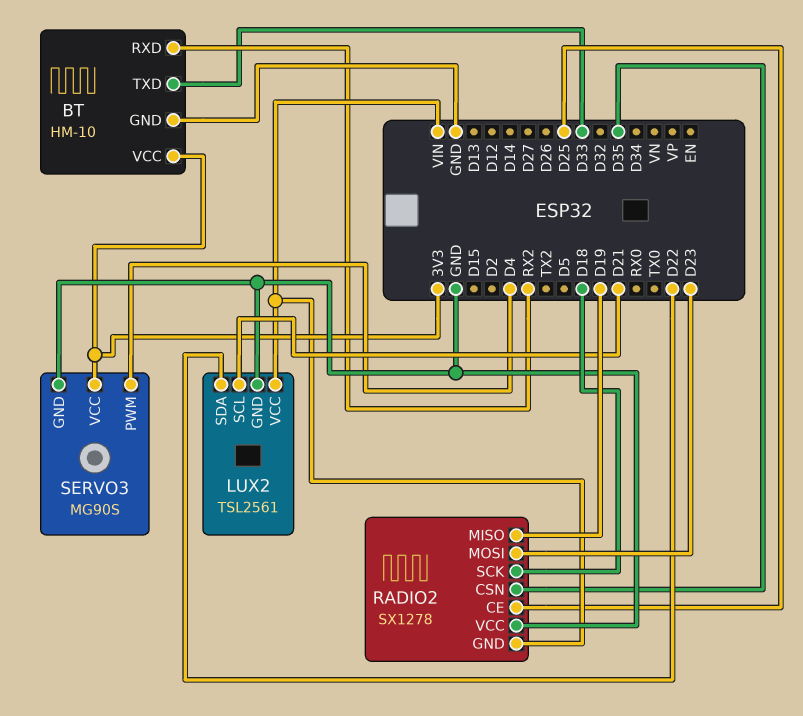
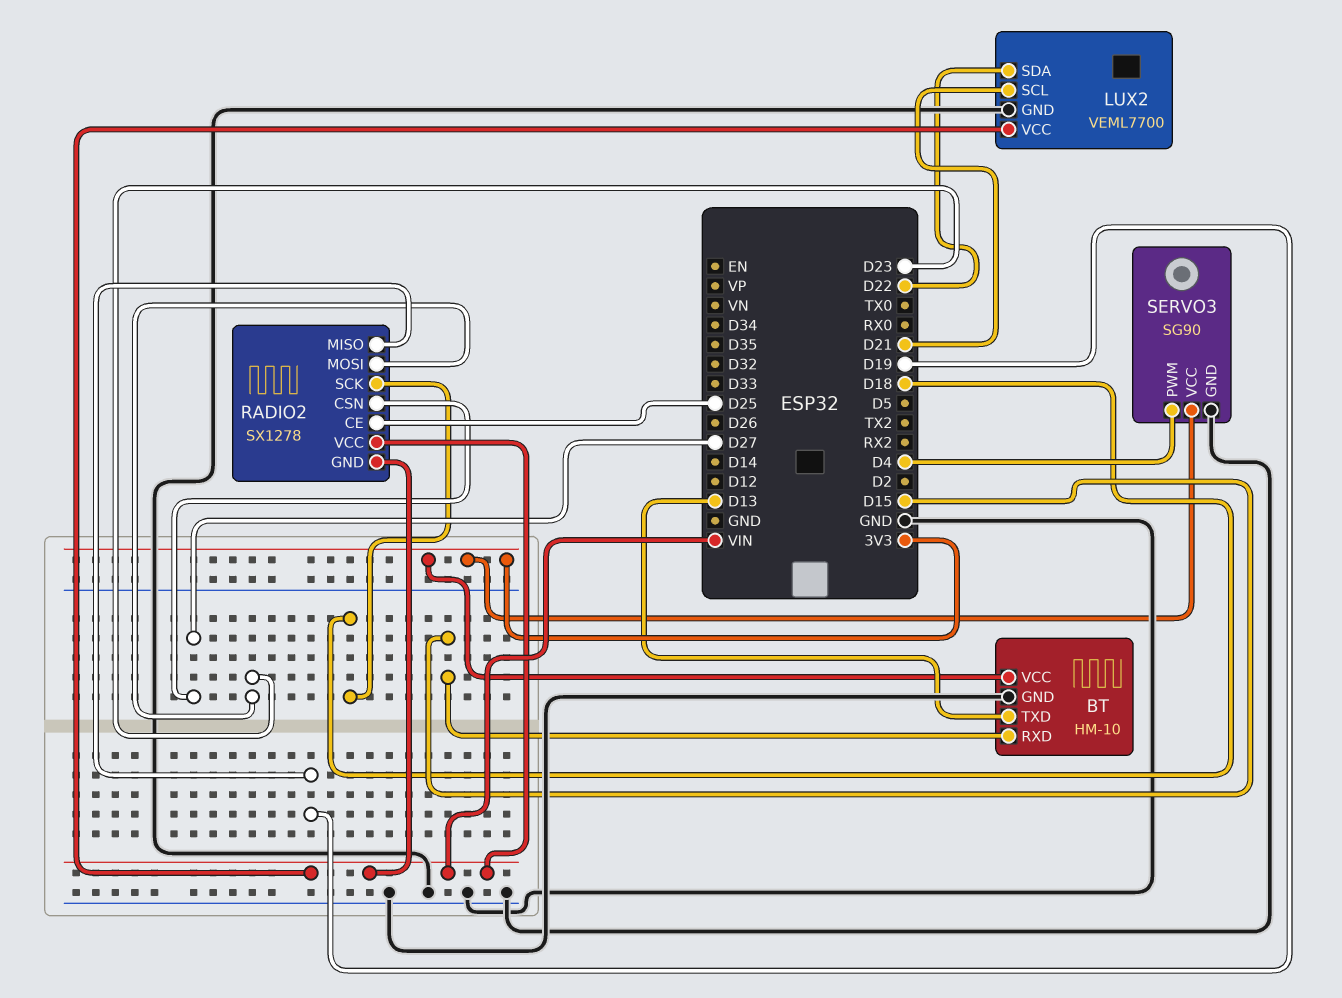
BT pin RXD: RX2 -> D15
BT pin TXD: D33 -> D13
LUX2: TSL2561 -> VEML7700
RADIO2 pin CSN: D35 -> D27
RADIO2 pin VCC: GND -> VIN
SERVO3: MG90S -> SG90

